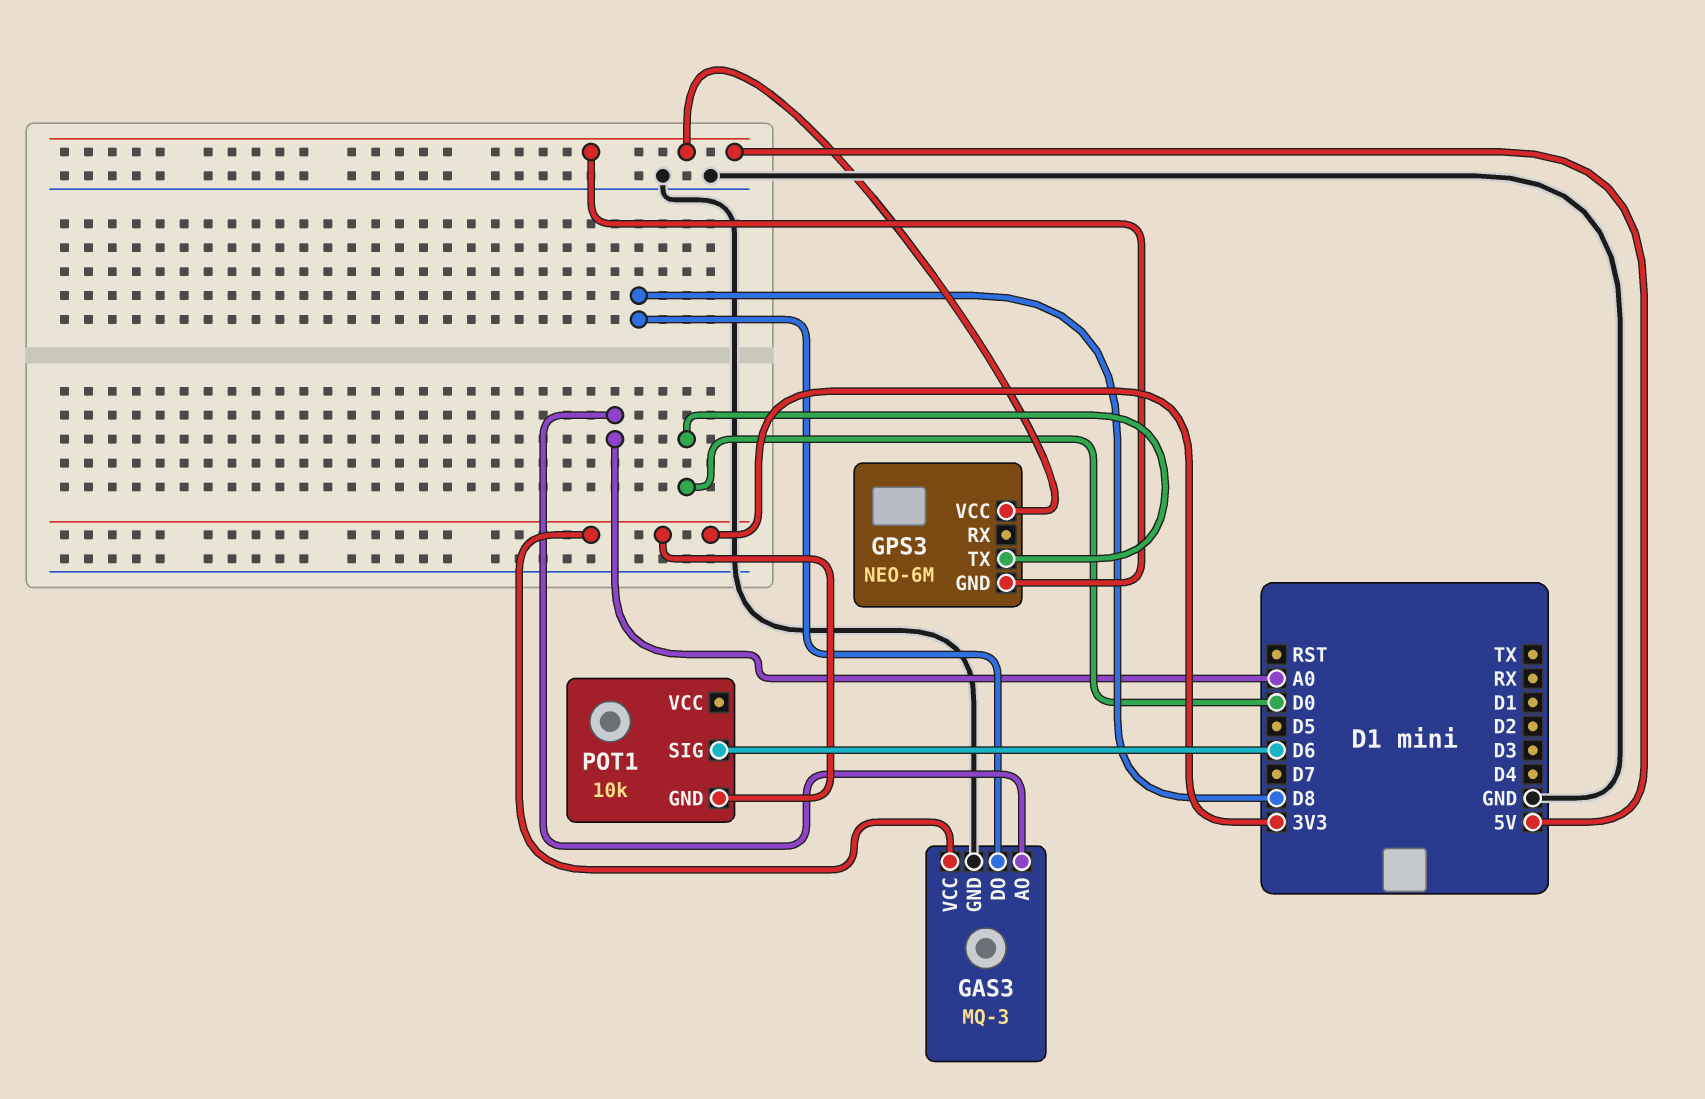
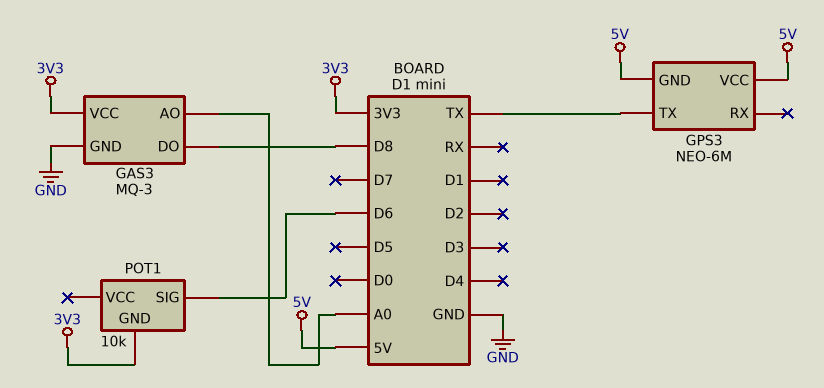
GPS3 pin TX: D0 -> TX

